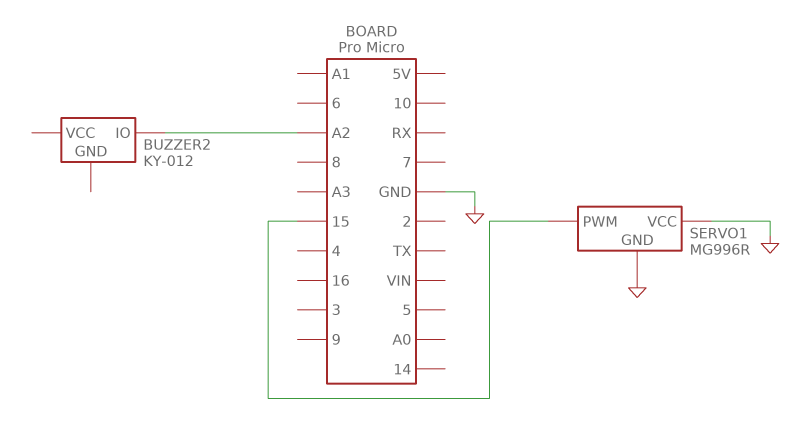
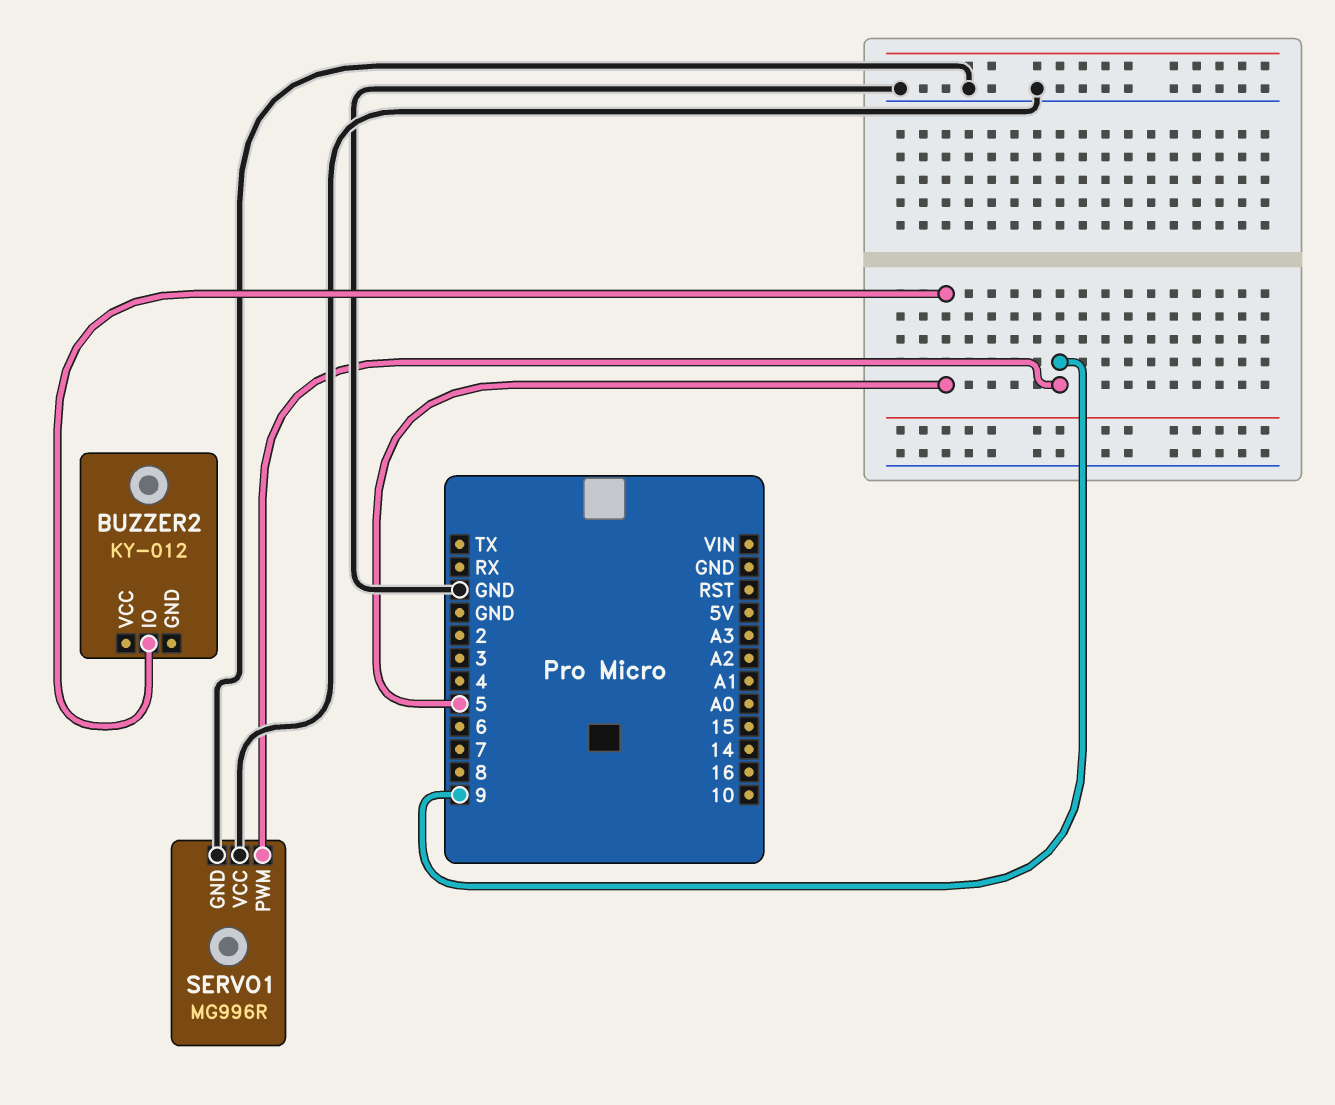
BUZZER2 pin IO: A2 -> 5
SERVO1 pin PWM: 15 -> 9

